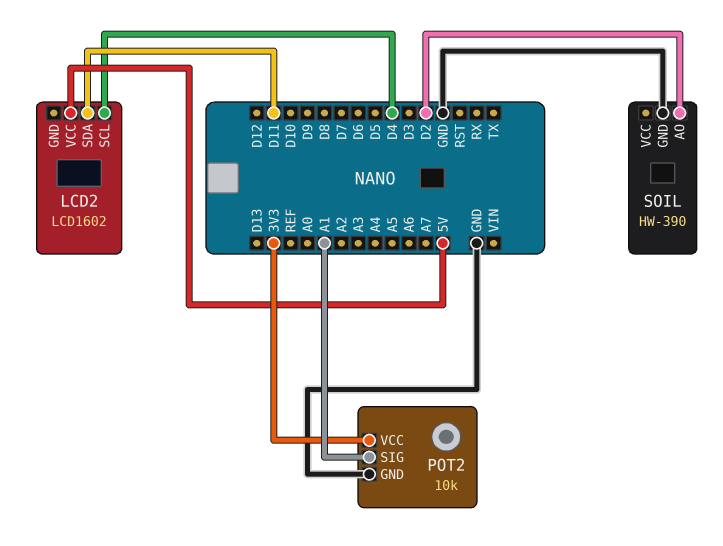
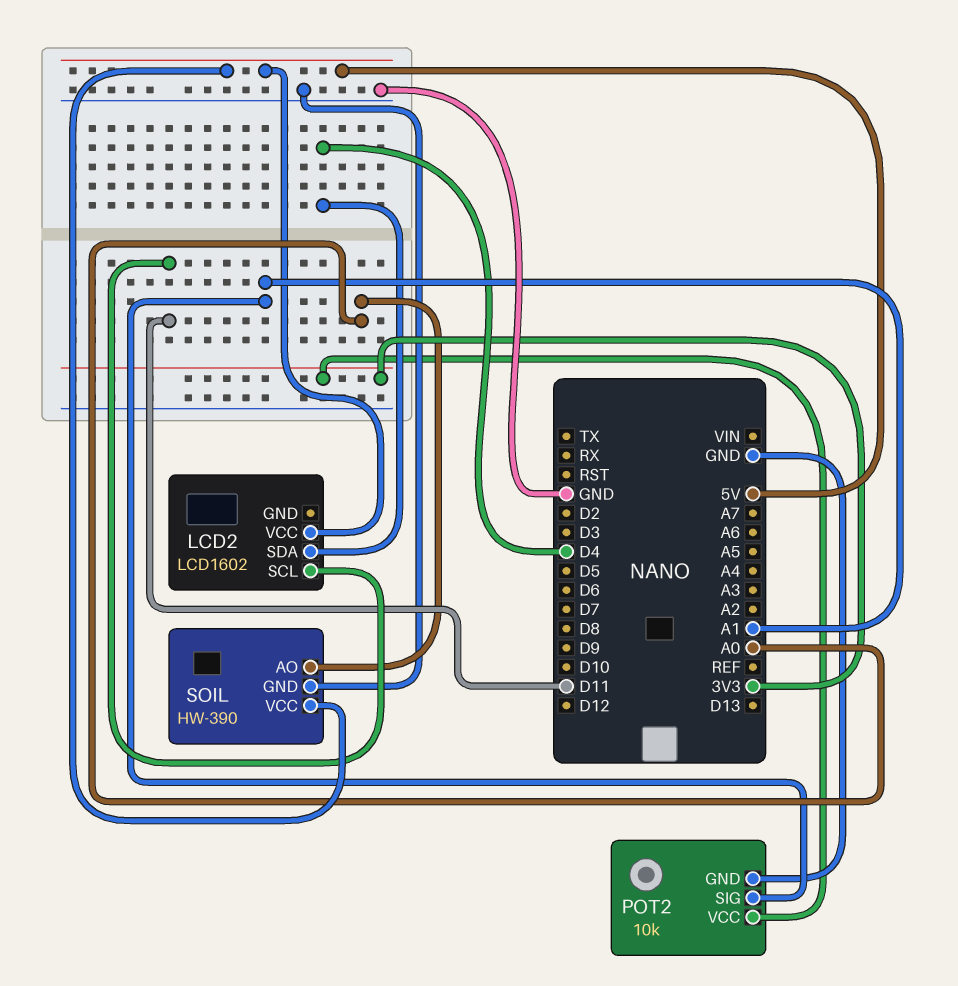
LCD2 pin SCL: D4 -> D11
LCD2 pin SDA: D11 -> D4
SOIL pin AO: D2 -> A0
SOIL pin VCC: none -> 5V

